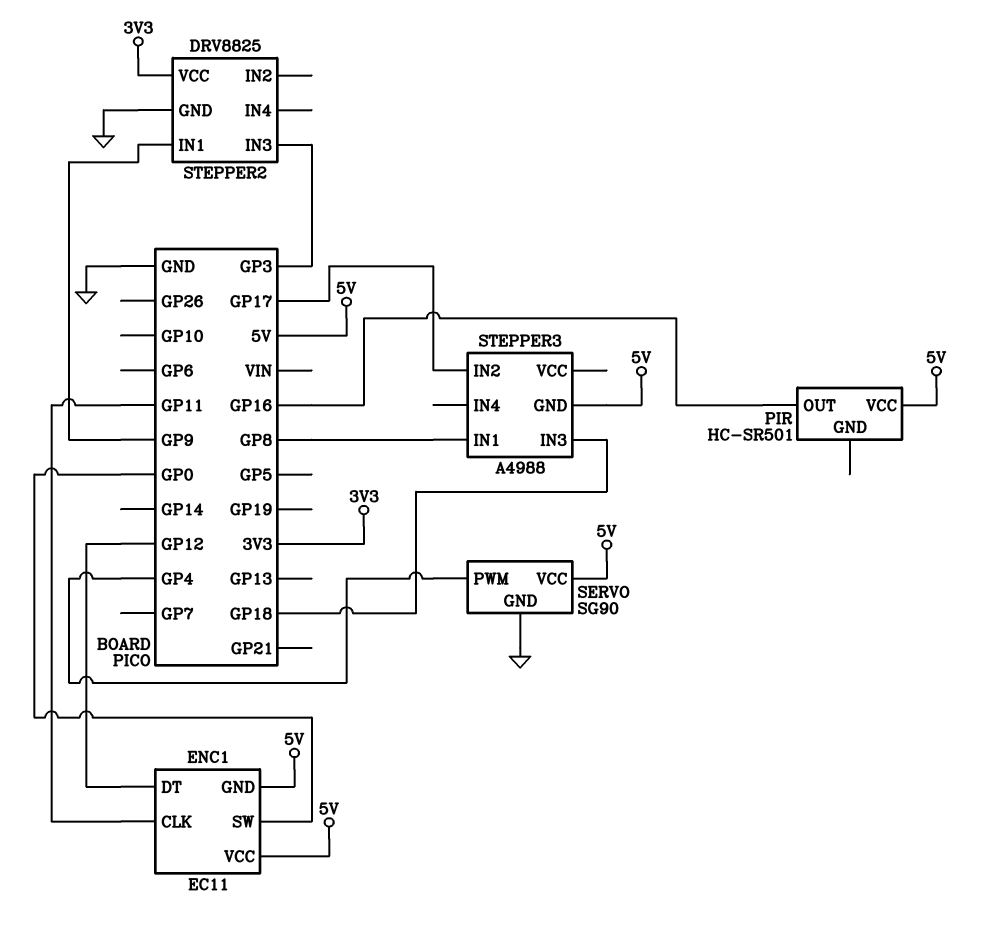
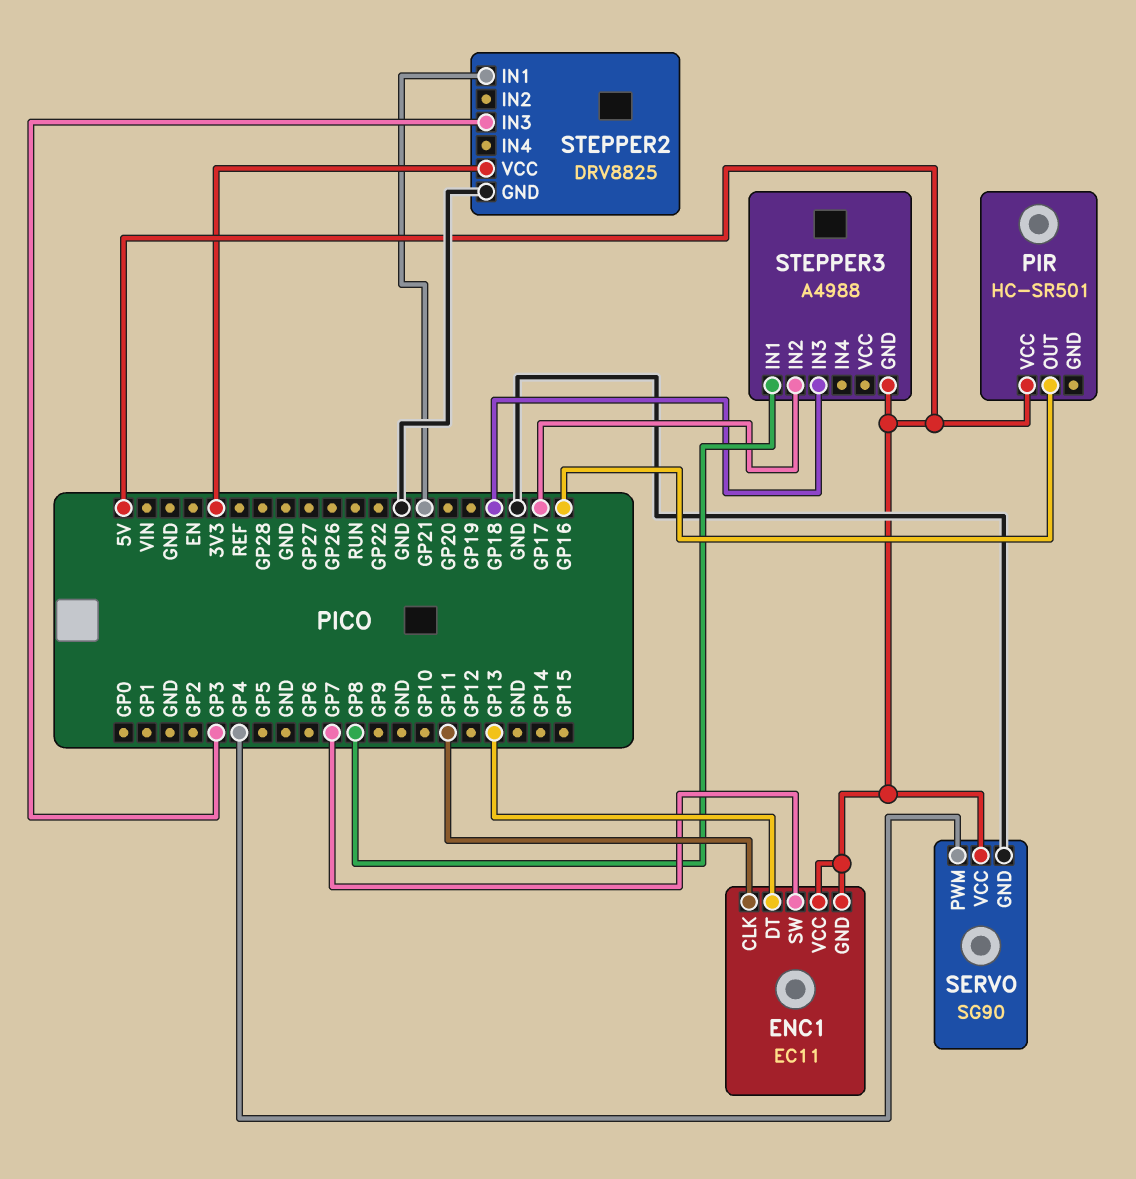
ENC1 pin DT: GP12 -> GP13
ENC1 pin SW: GP0 -> GP7
STEPPER2 pin IN1: GP9 -> GP21

